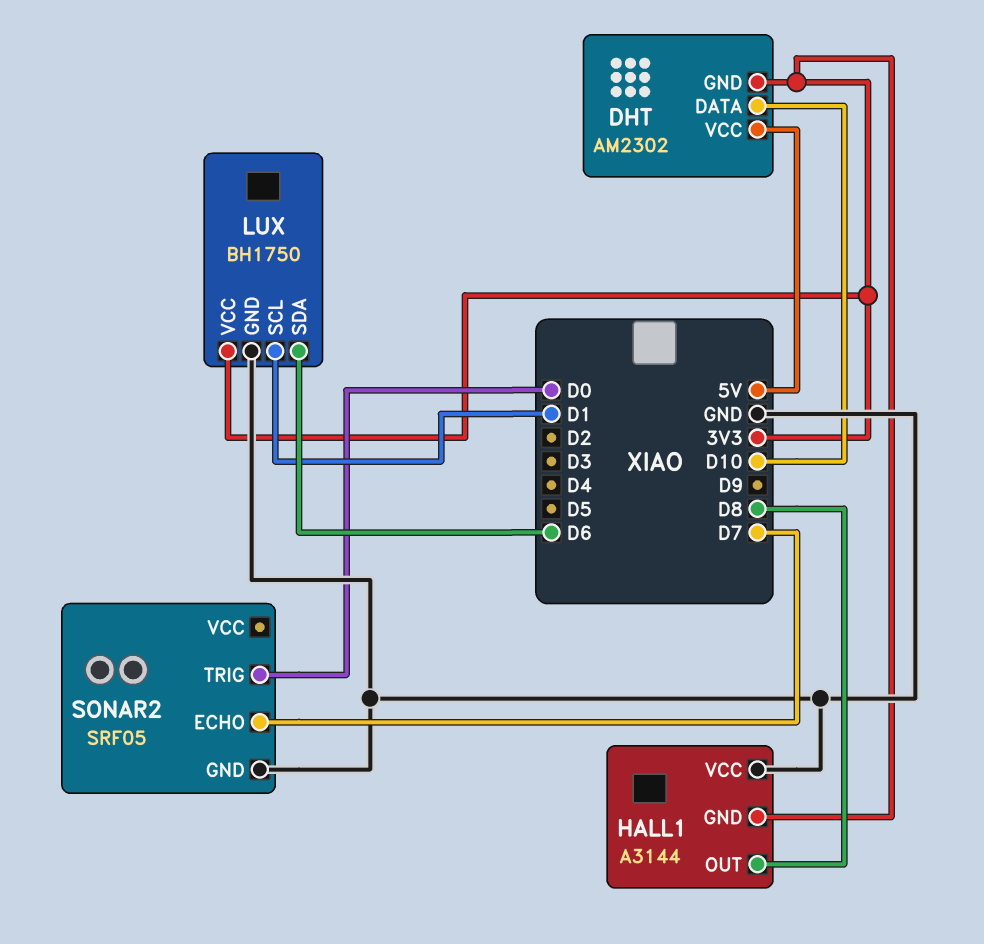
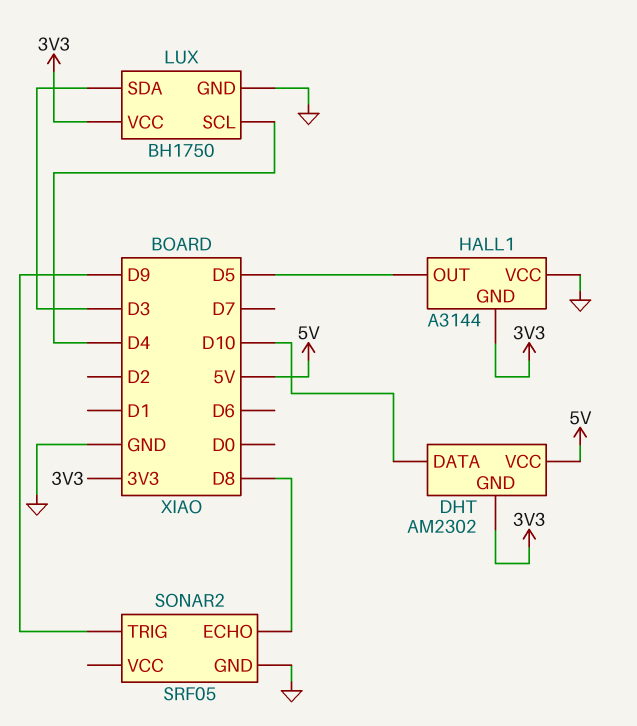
HALL1 pin OUT: D8 -> D5
LUX pin SCL: D1 -> D4
LUX pin SDA: D6 -> D3
SONAR2 pin ECHO: D7 -> D8
SONAR2 pin TRIG: D0 -> D9

